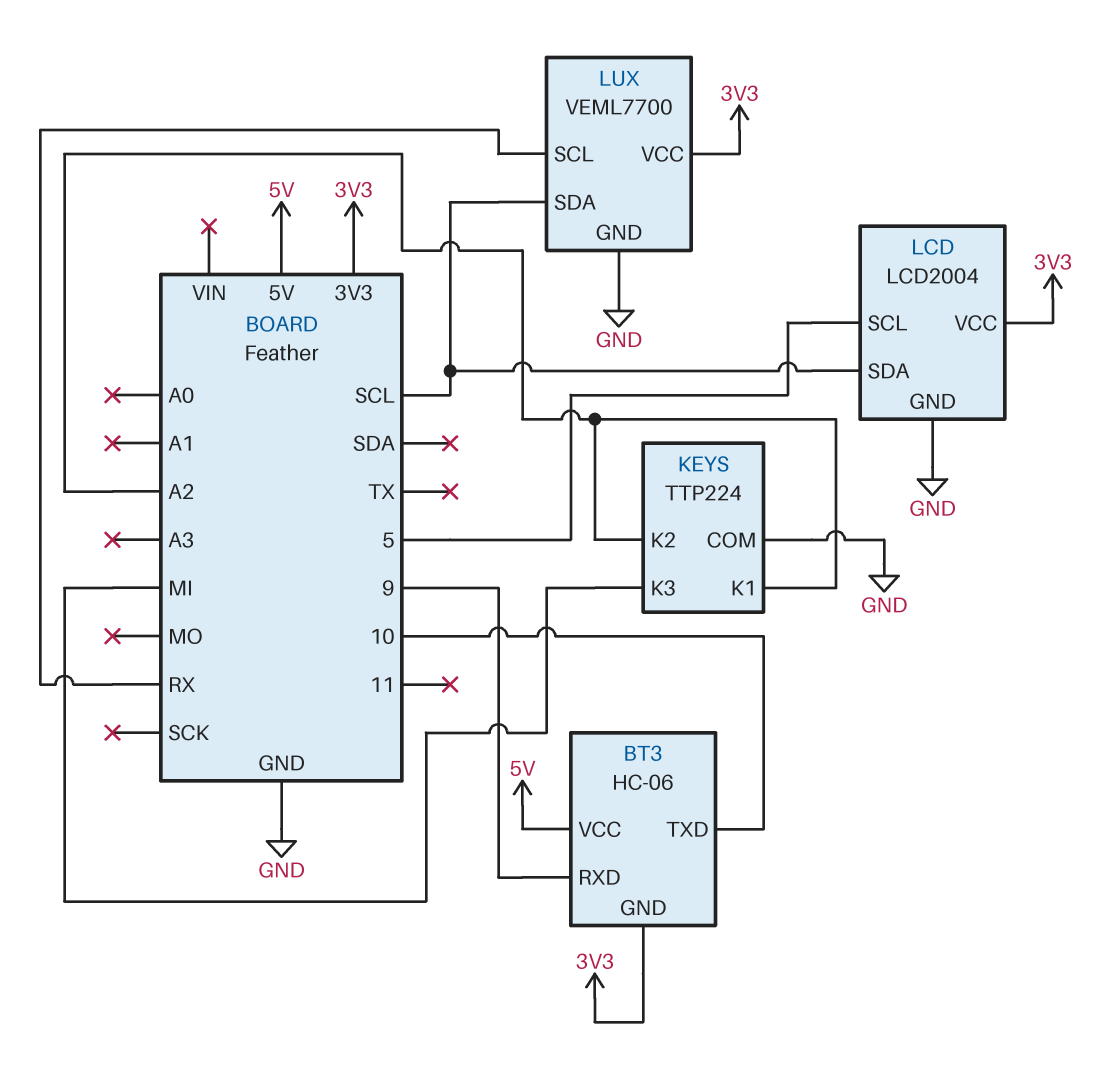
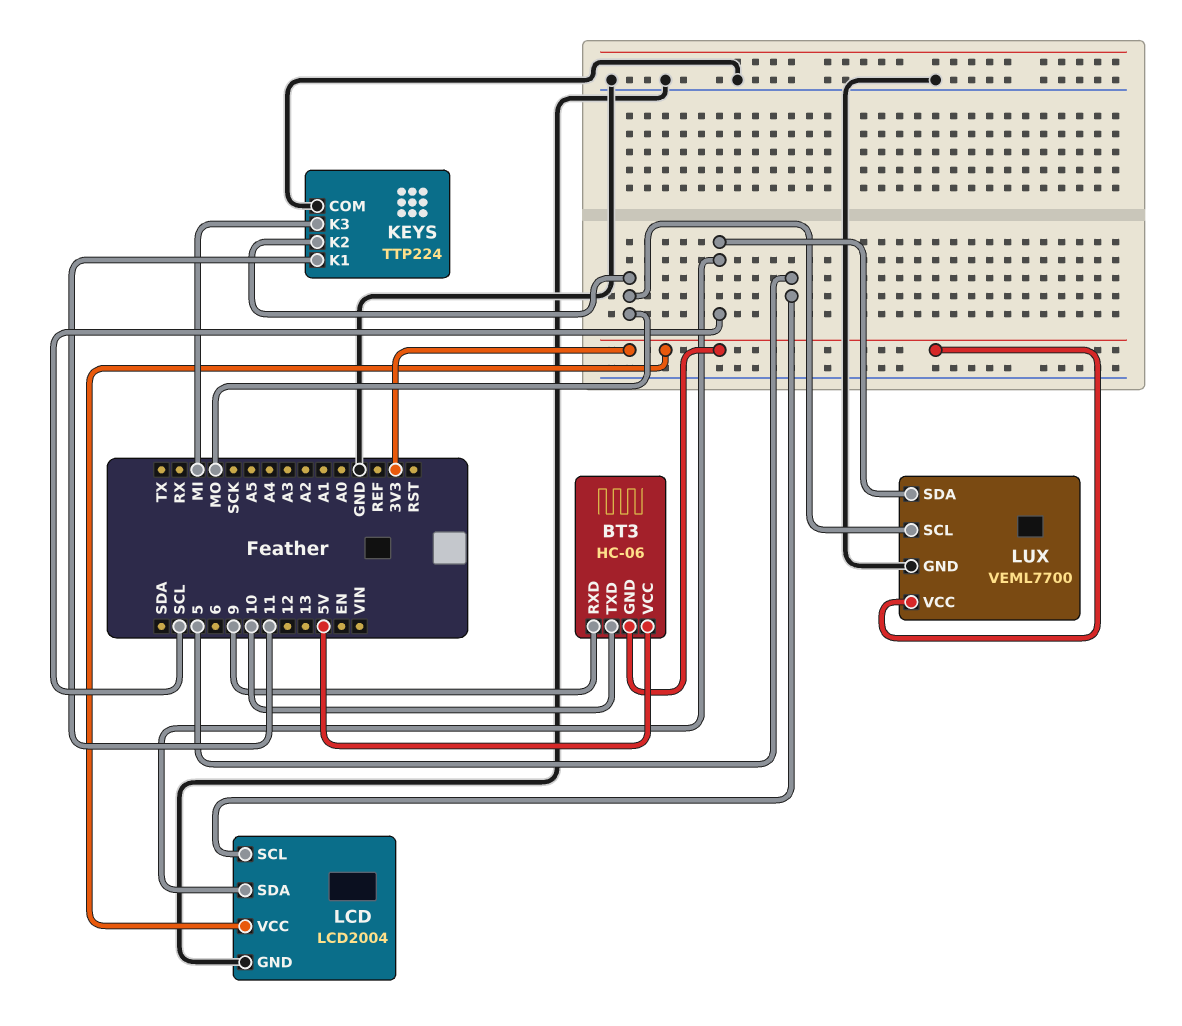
KEYS pin K1: A2 -> 11
KEYS pin K2: A2 -> MO
LUX pin SCL: RX -> MO

